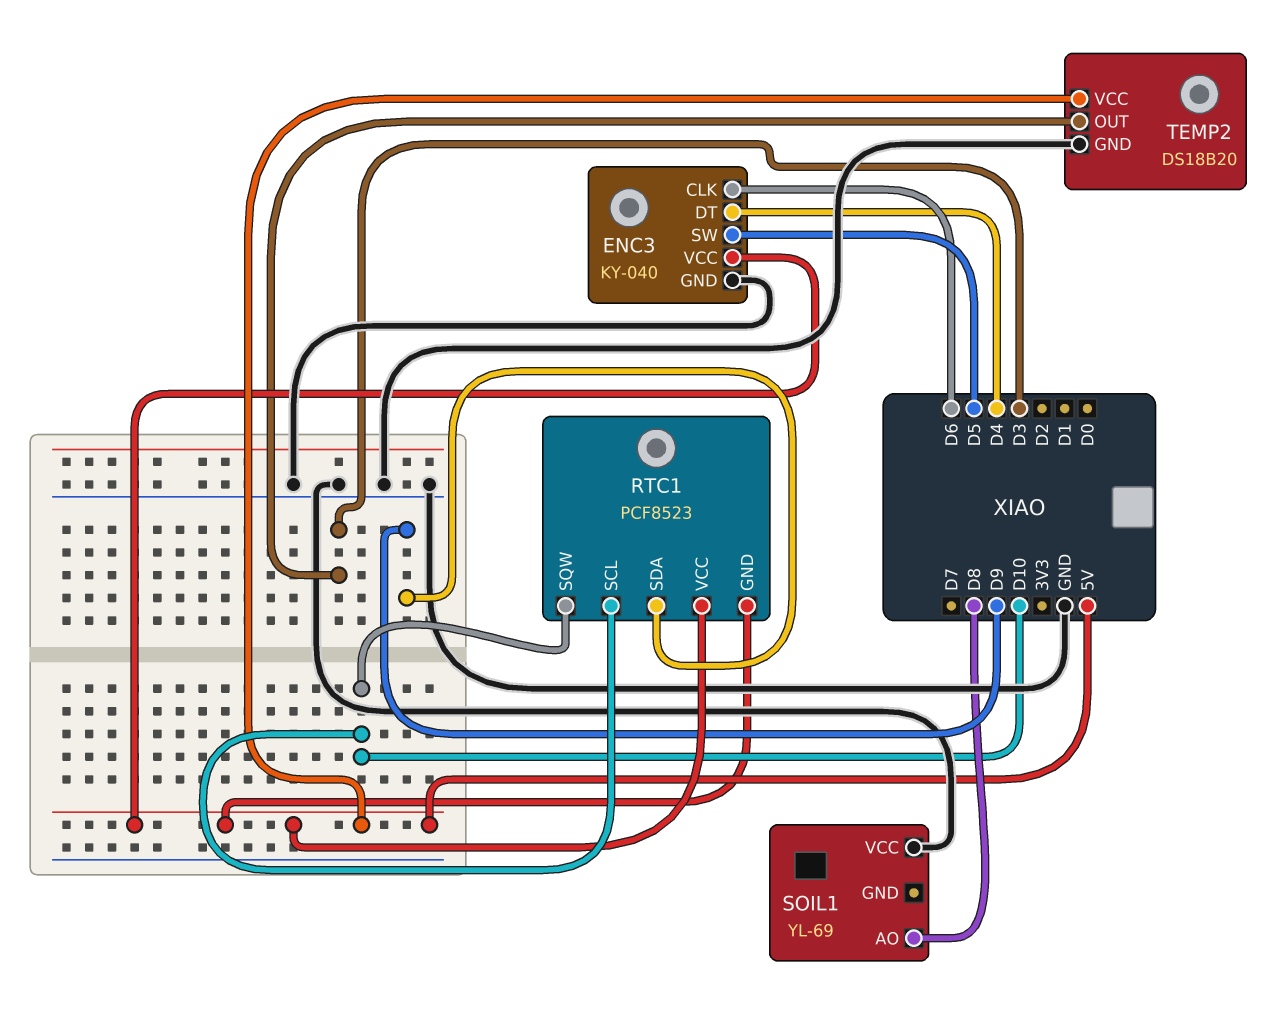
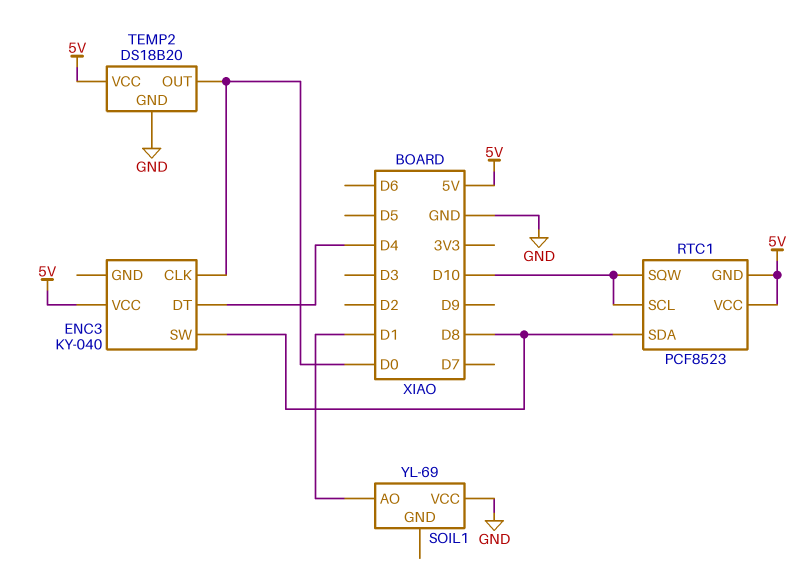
ENC3 pin CLK: D6 -> D0
ENC3 pin GND: GND -> none
ENC3 pin SW: D5 -> D8
RTC1 pin SDA: D9 -> D8
SOIL1 pin AO: D8 -> D1
TEMP2 pin OUT: D3 -> D0

